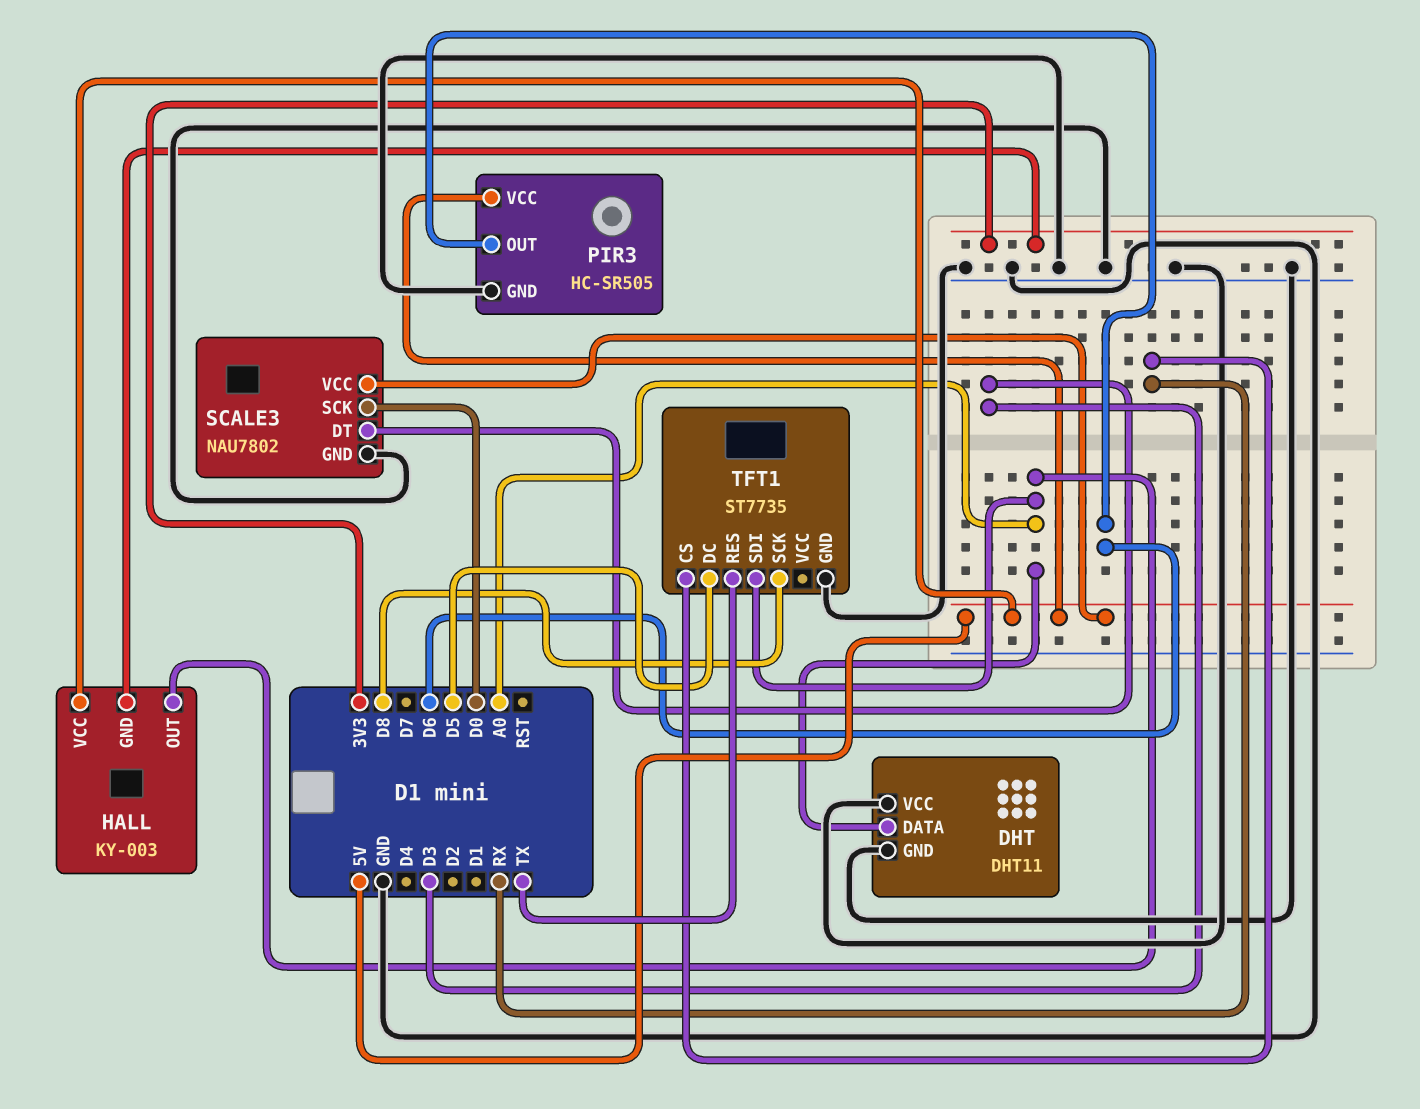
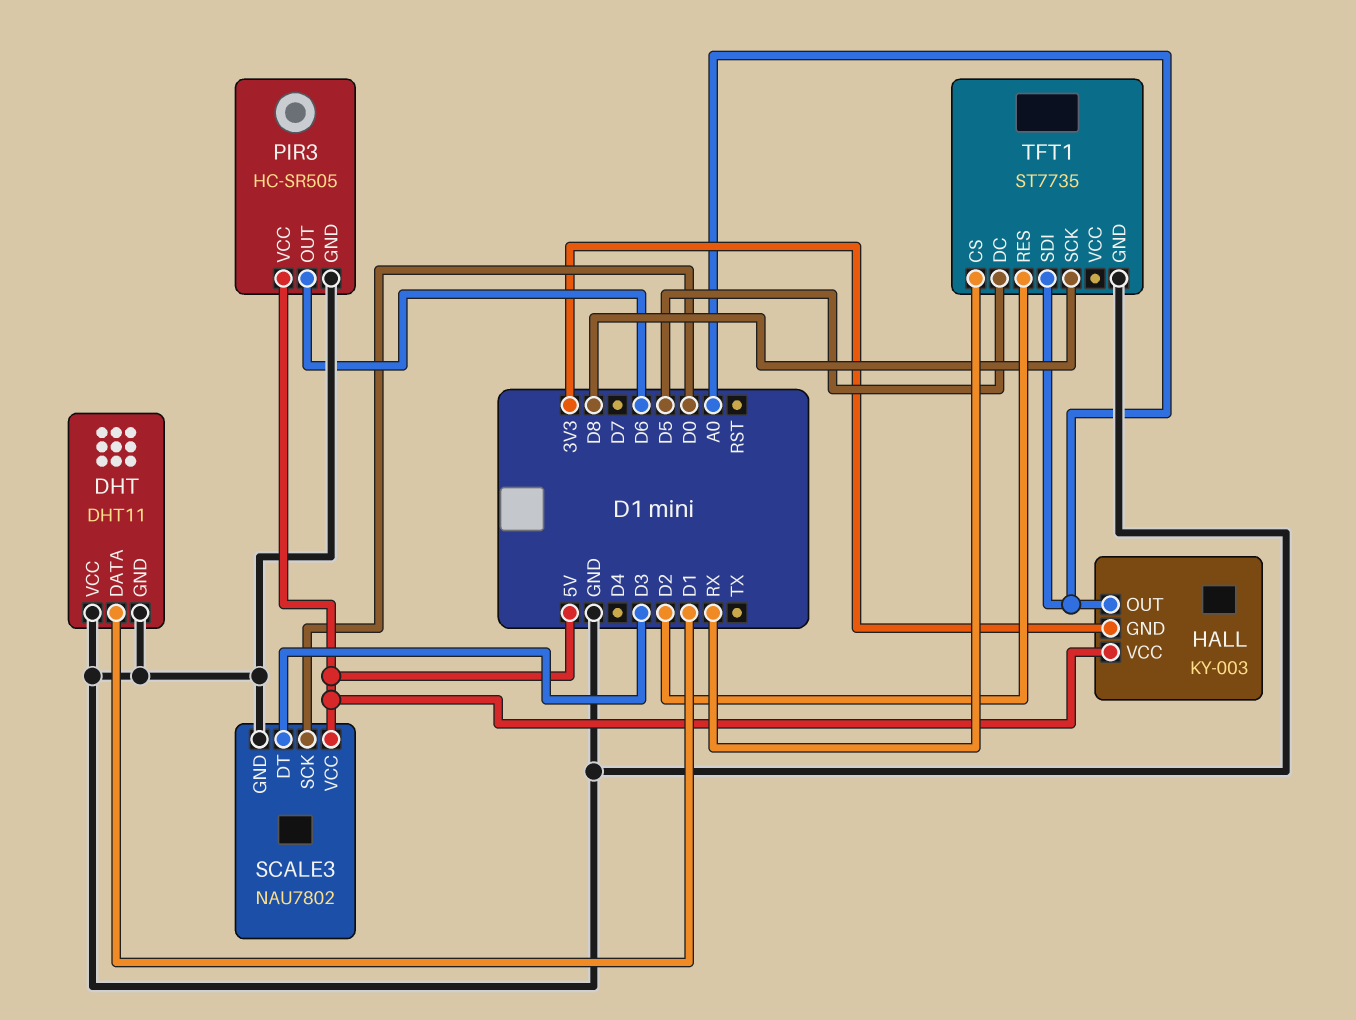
DHT pin DATA: A0 -> D1
TFT1 pin RES: TX -> D2

